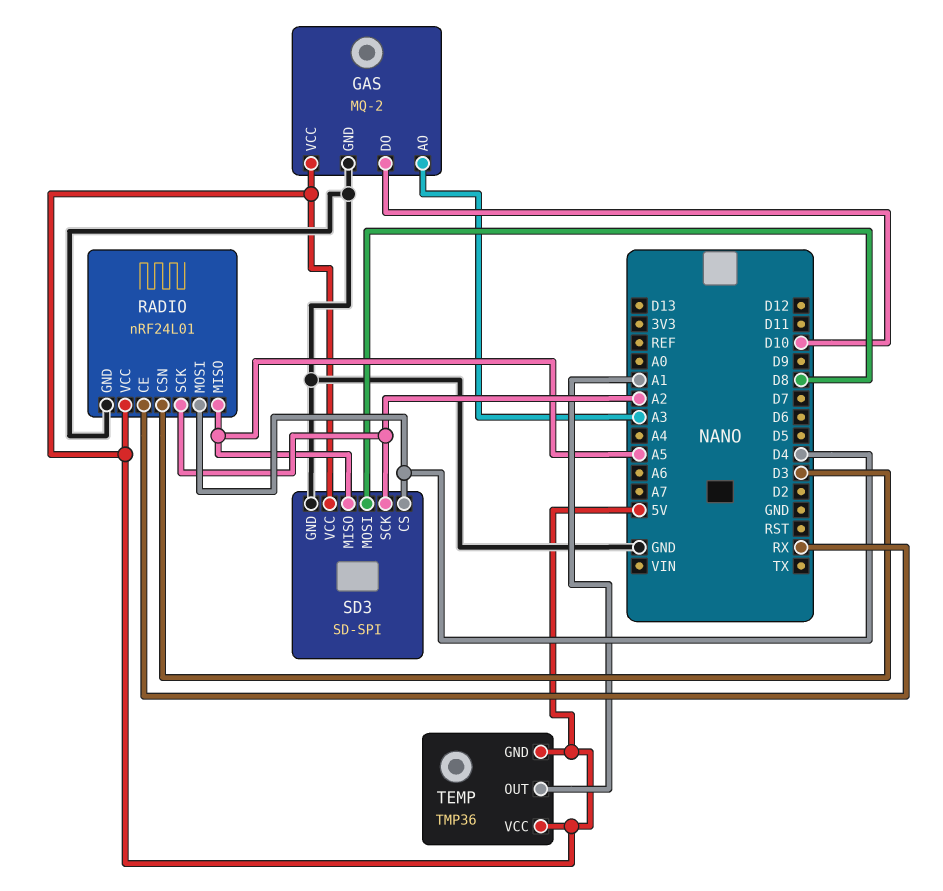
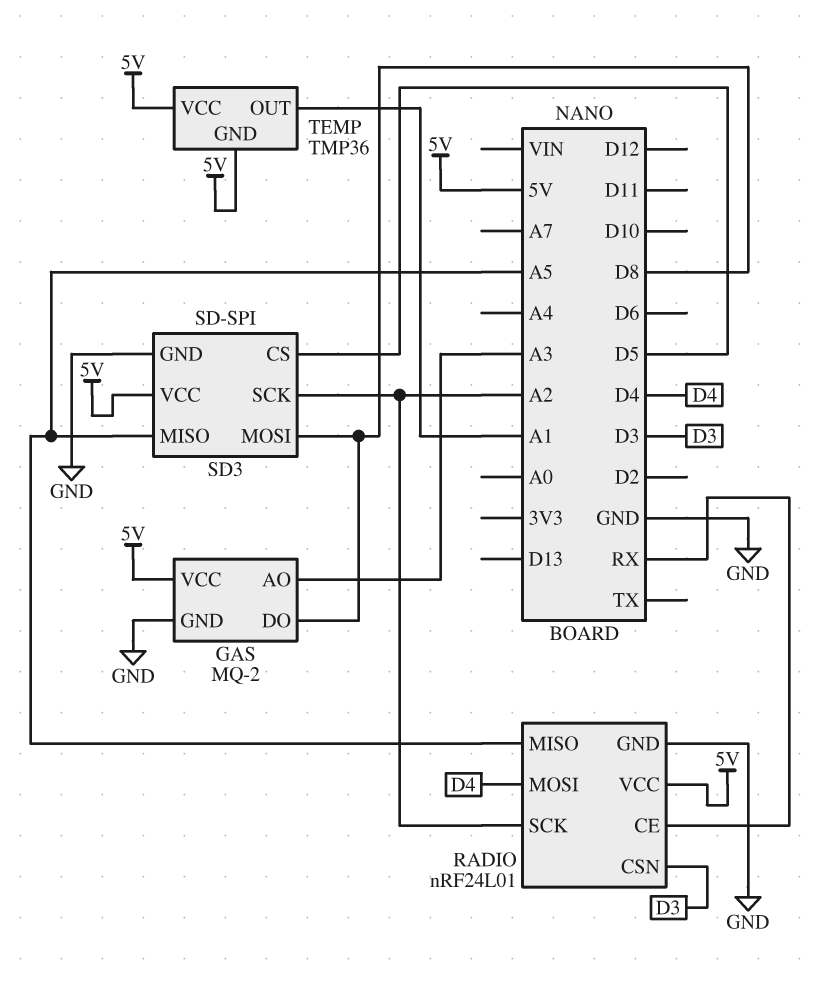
GAS pin DO: D10 -> D8
SD3 pin CS: D4 -> D5

